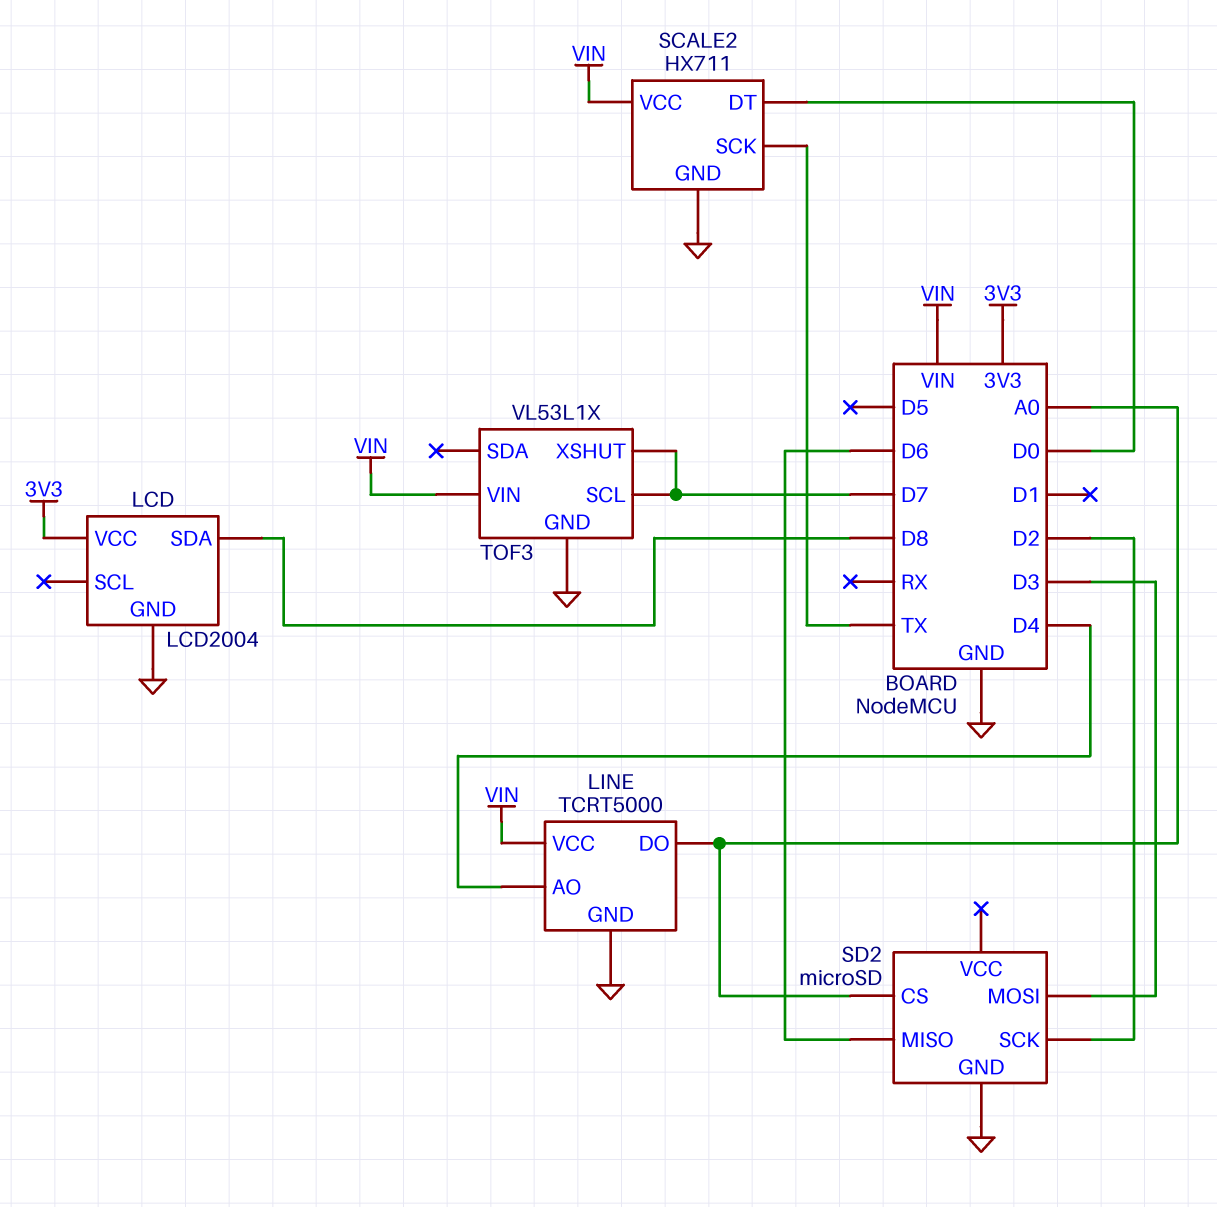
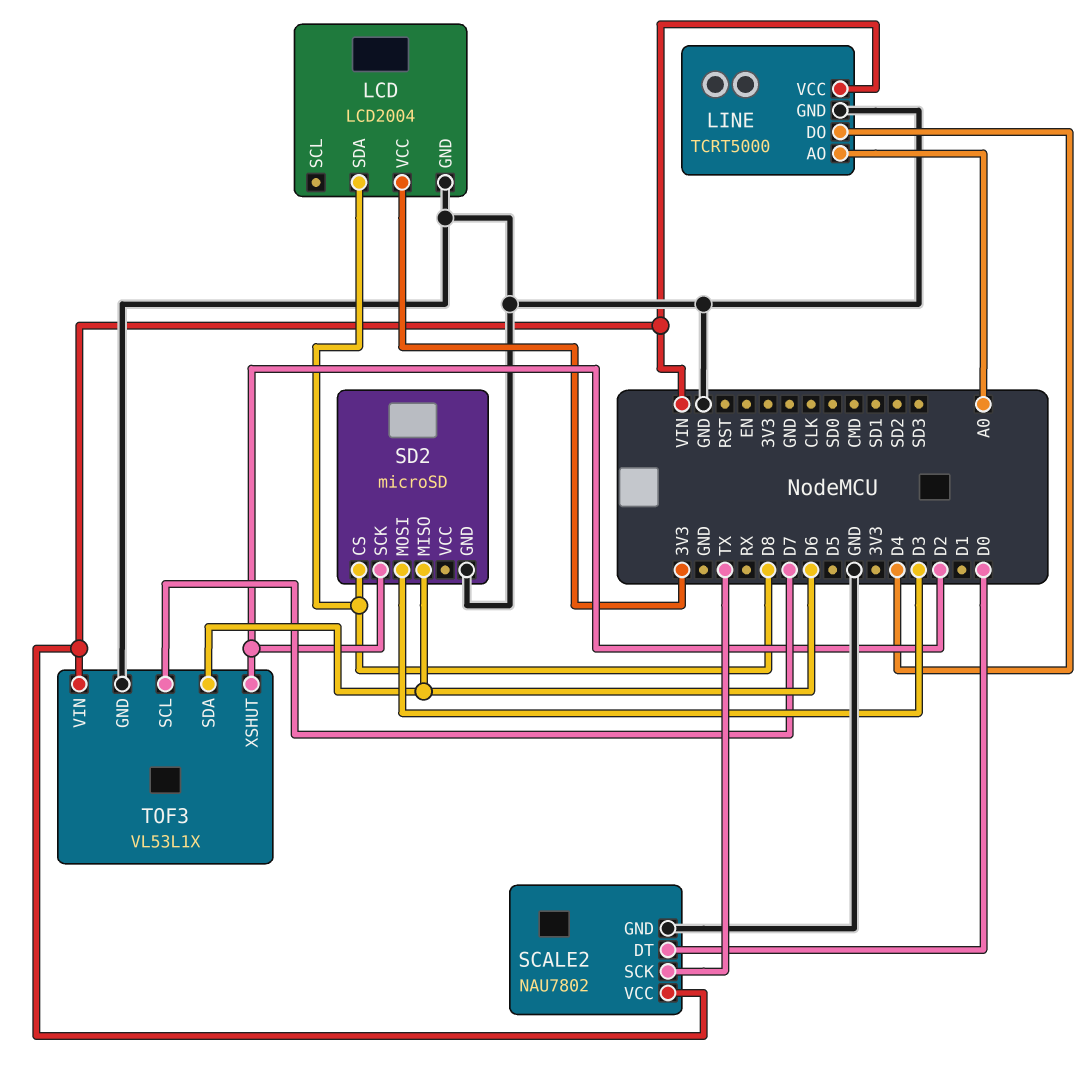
LINE pin AO: D4 -> A0
LINE pin DO: A0 -> D4
SCALE2: HX711 -> NAU7802
SD2 pin CS: A0 -> D8
TOF3 pin SDA: none -> D6
TOF3 pin XSHUT: D7 -> D2

